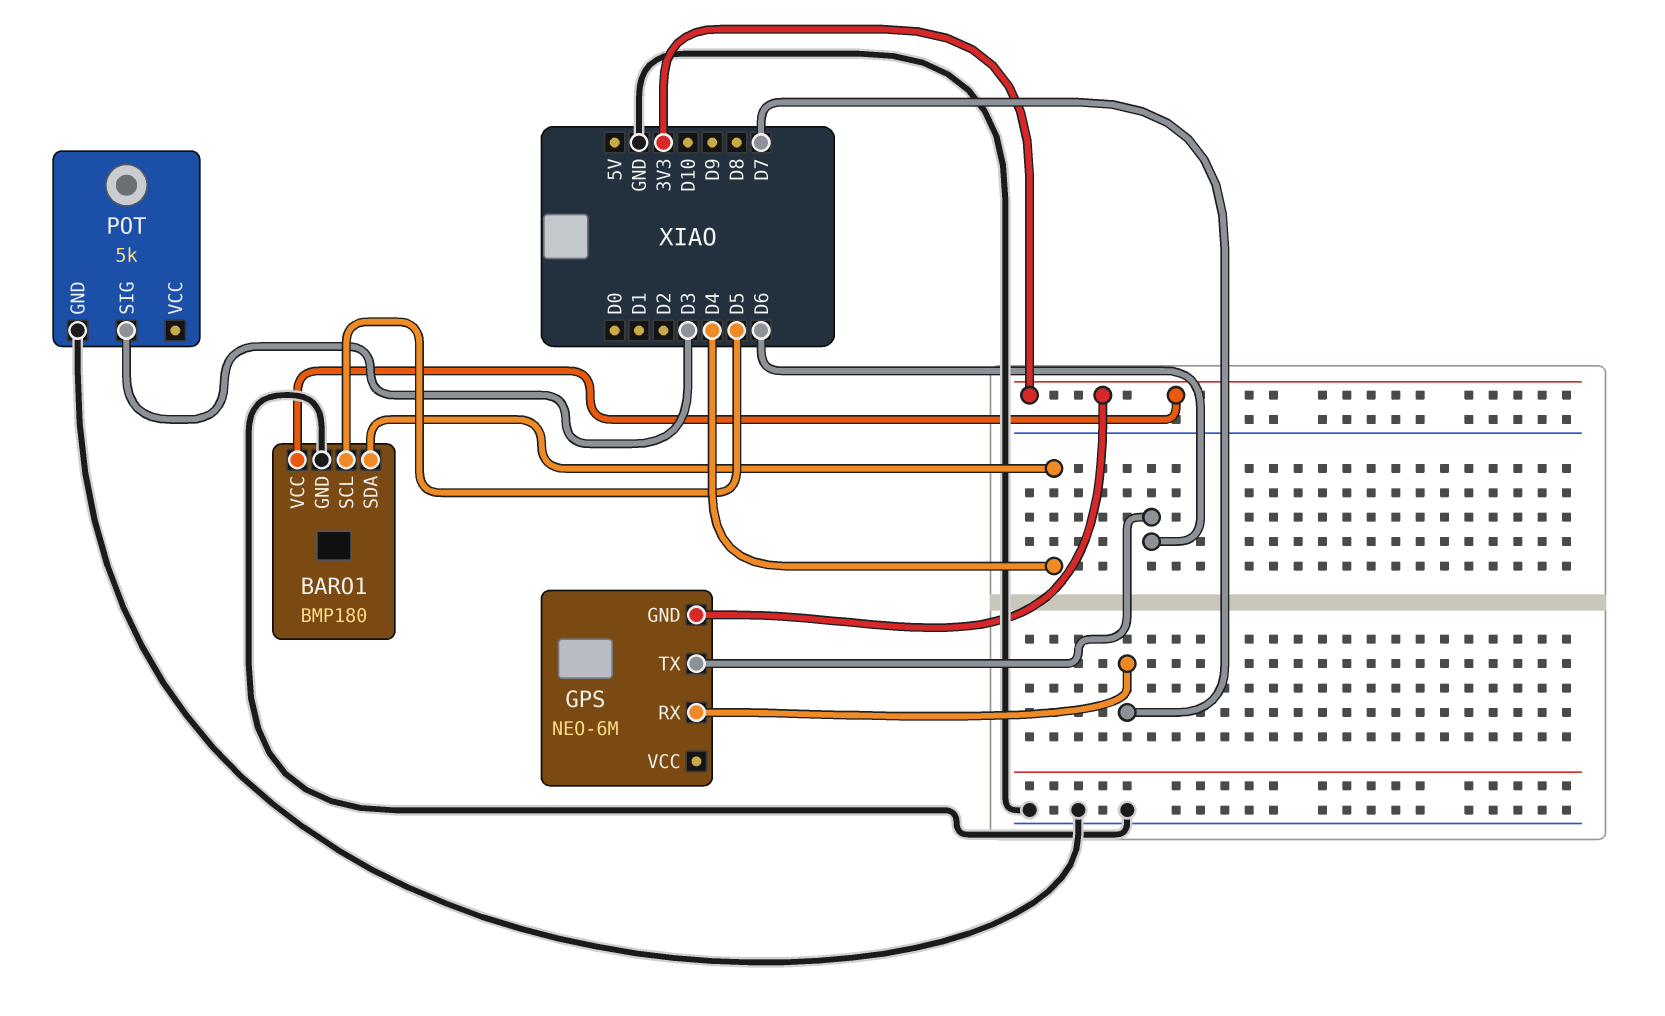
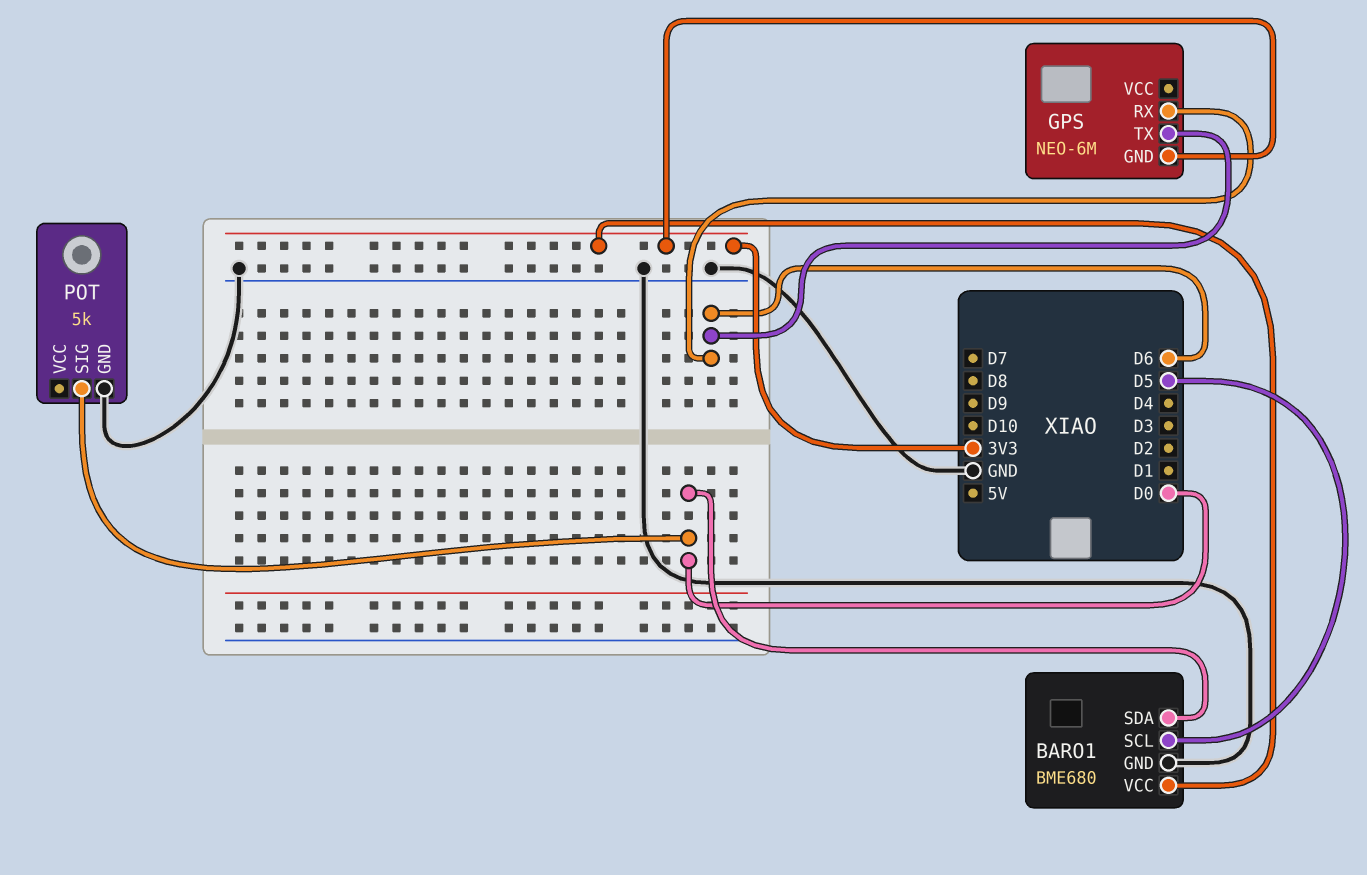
BARO1: BMP180 -> BME680
BARO1 pin SDA: D4 -> D0
GPS pin RX: D7 -> D6
POT pin SIG: D3 -> D0

